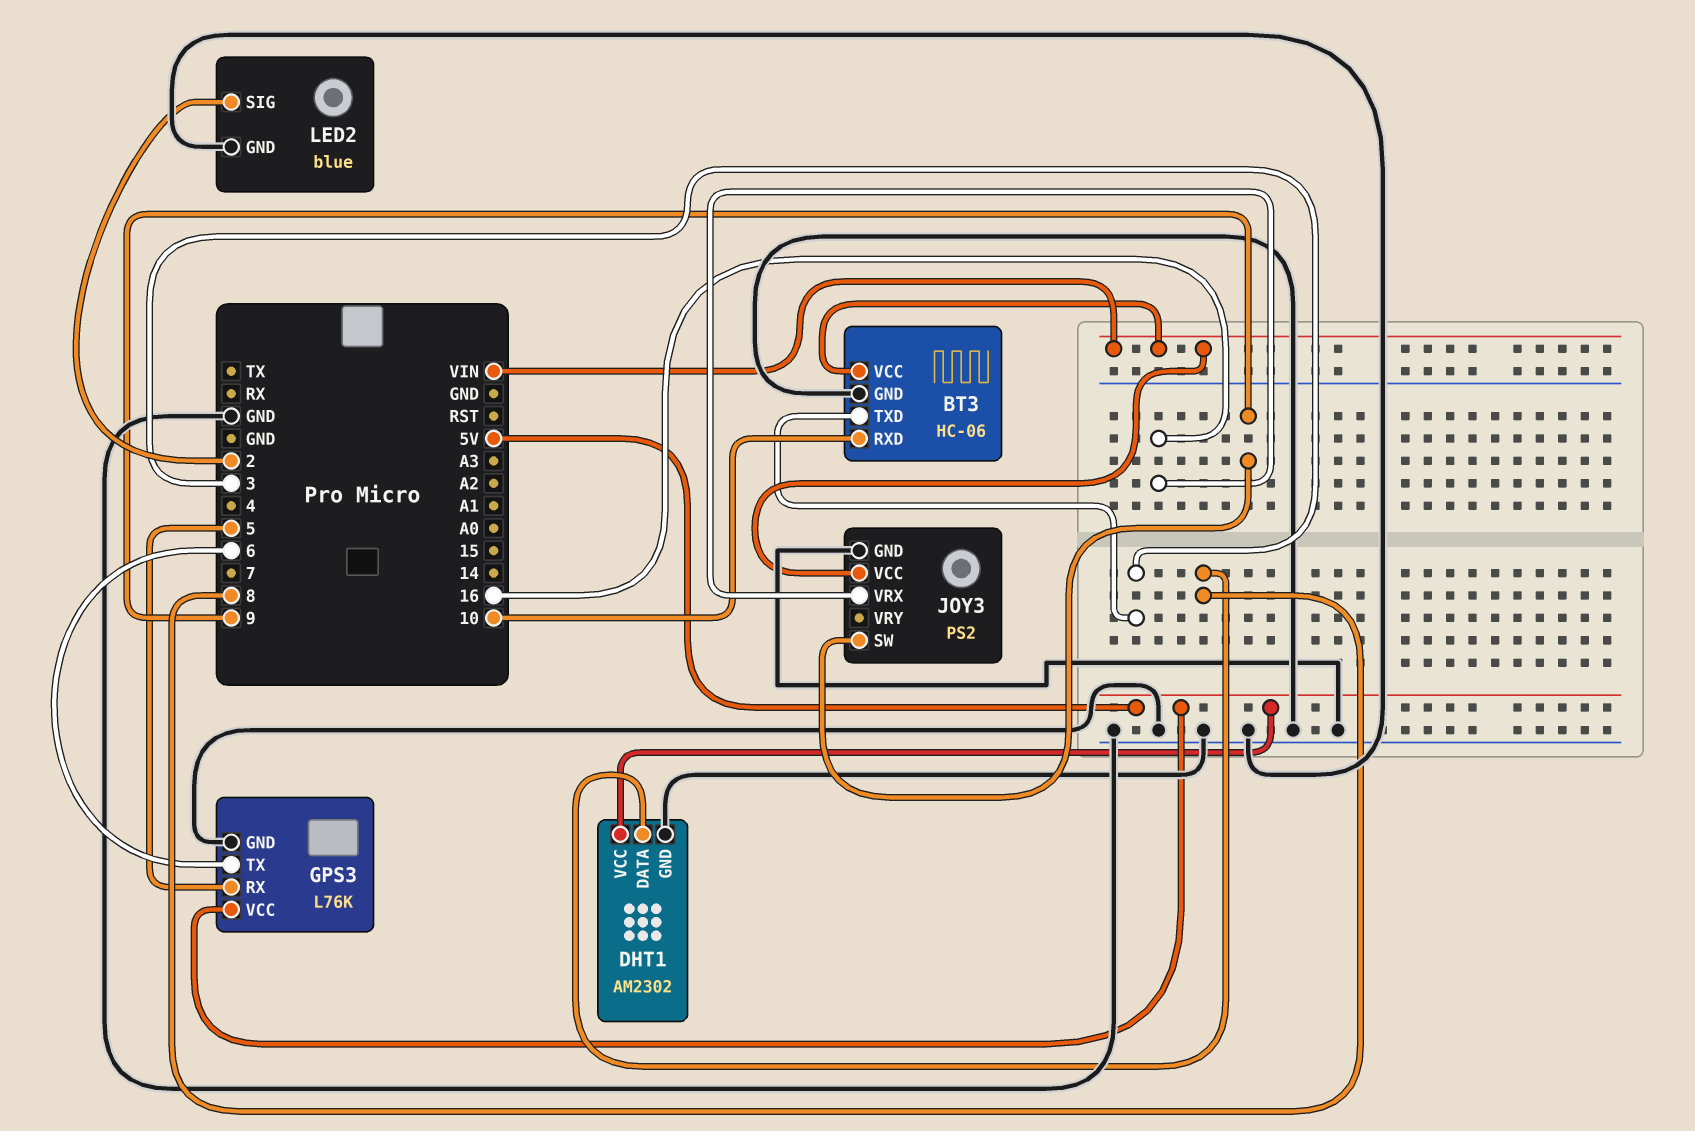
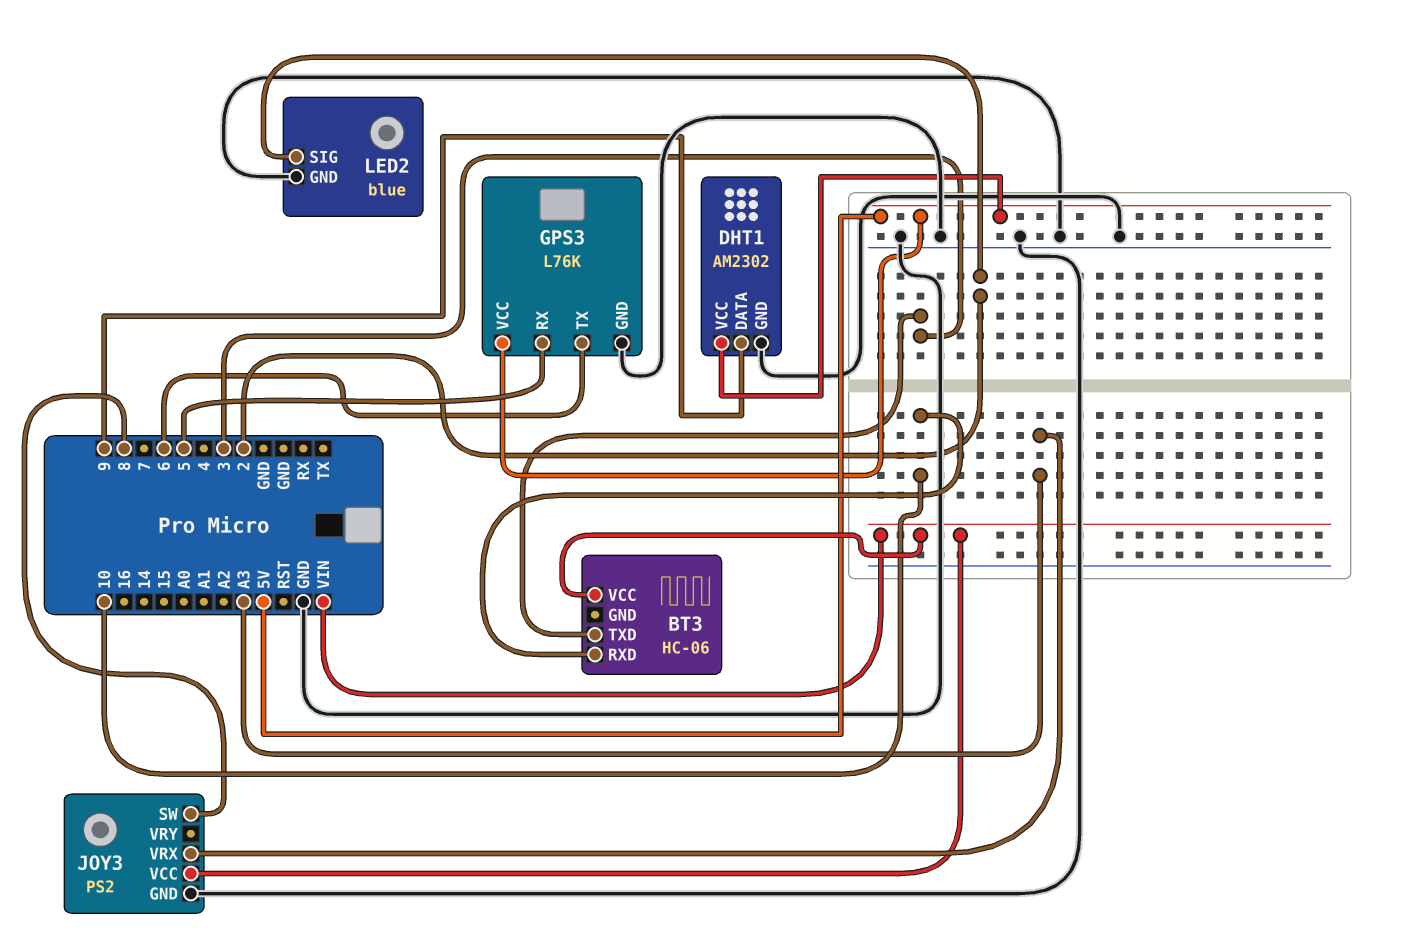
BT3 pin GND: GND -> none
DHT1 pin DATA: 8 -> 9
JOY3 pin SW: 9 -> 8
JOY3 pin VRX: 16 -> A3

